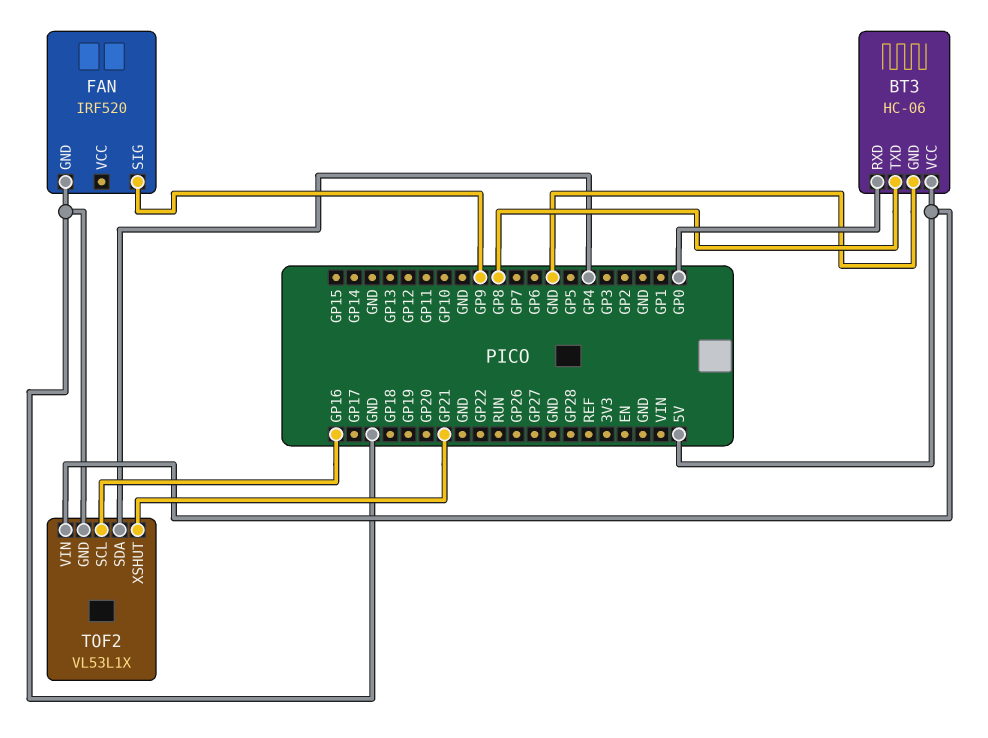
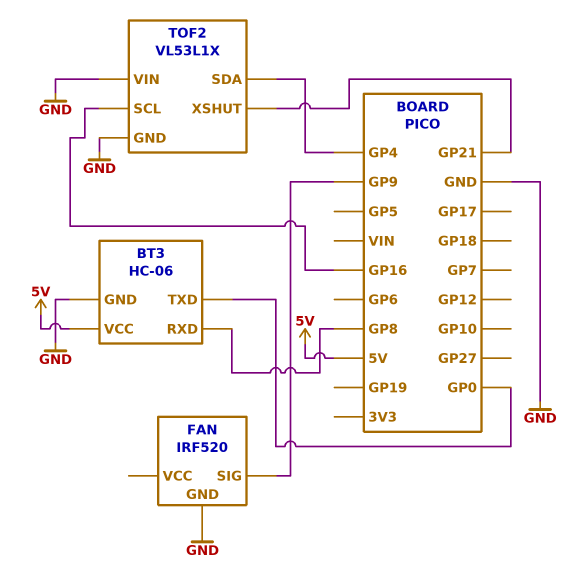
BT3 pin RXD: GP0 -> GP8
BT3 pin TXD: GP8 -> GP0
TOF2 pin VIN: 5V -> GND

